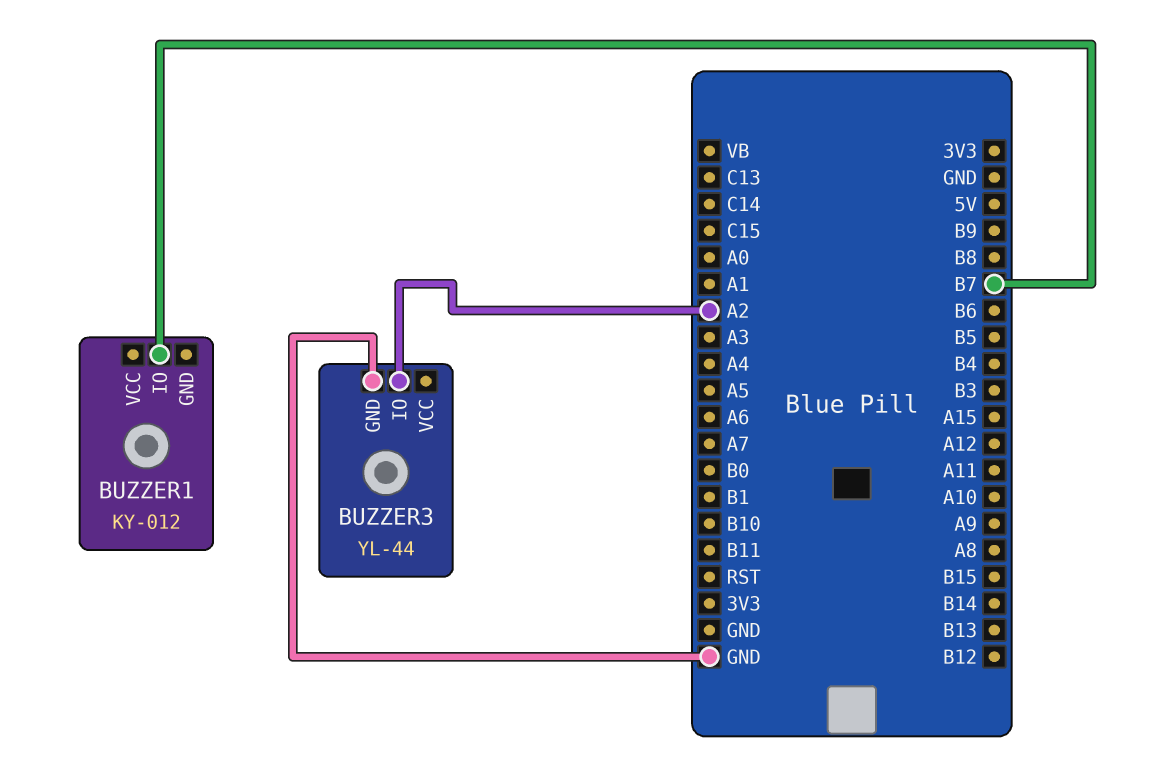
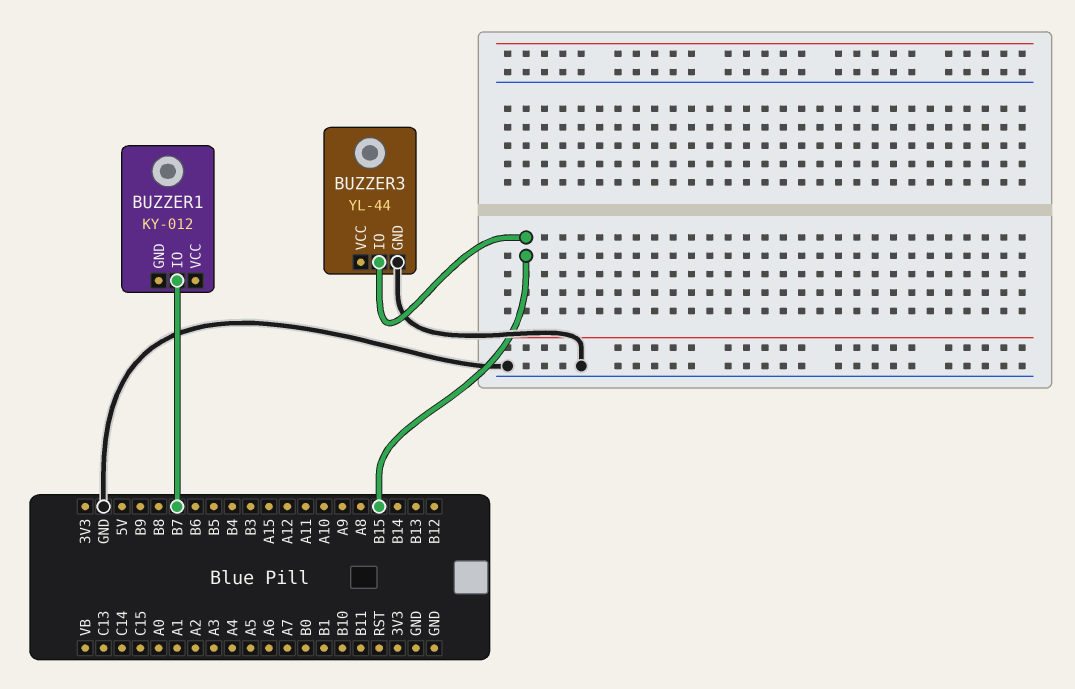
BUZZER3 pin IO: A2 -> B15

